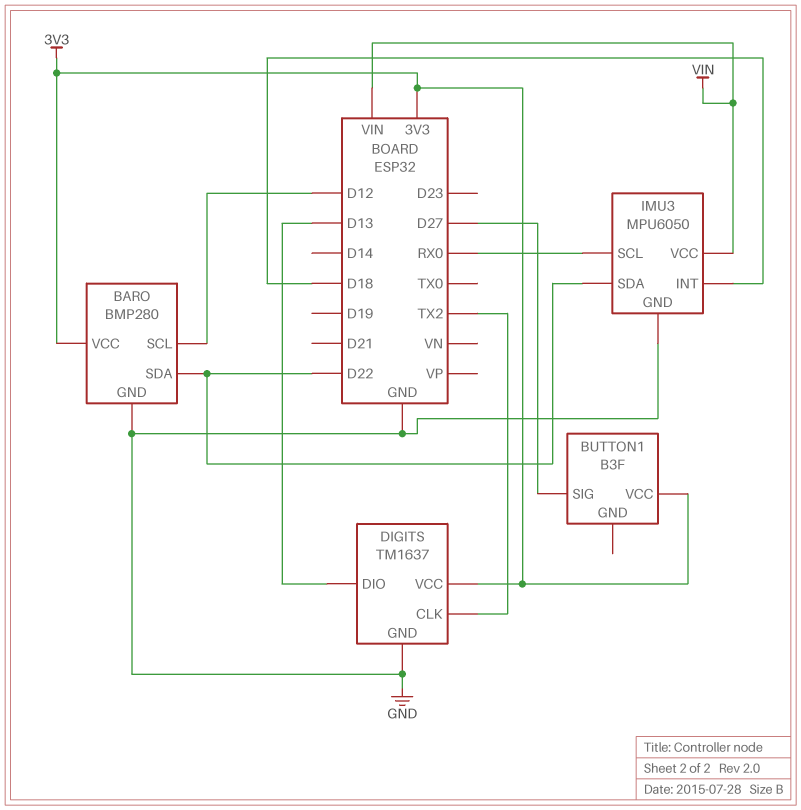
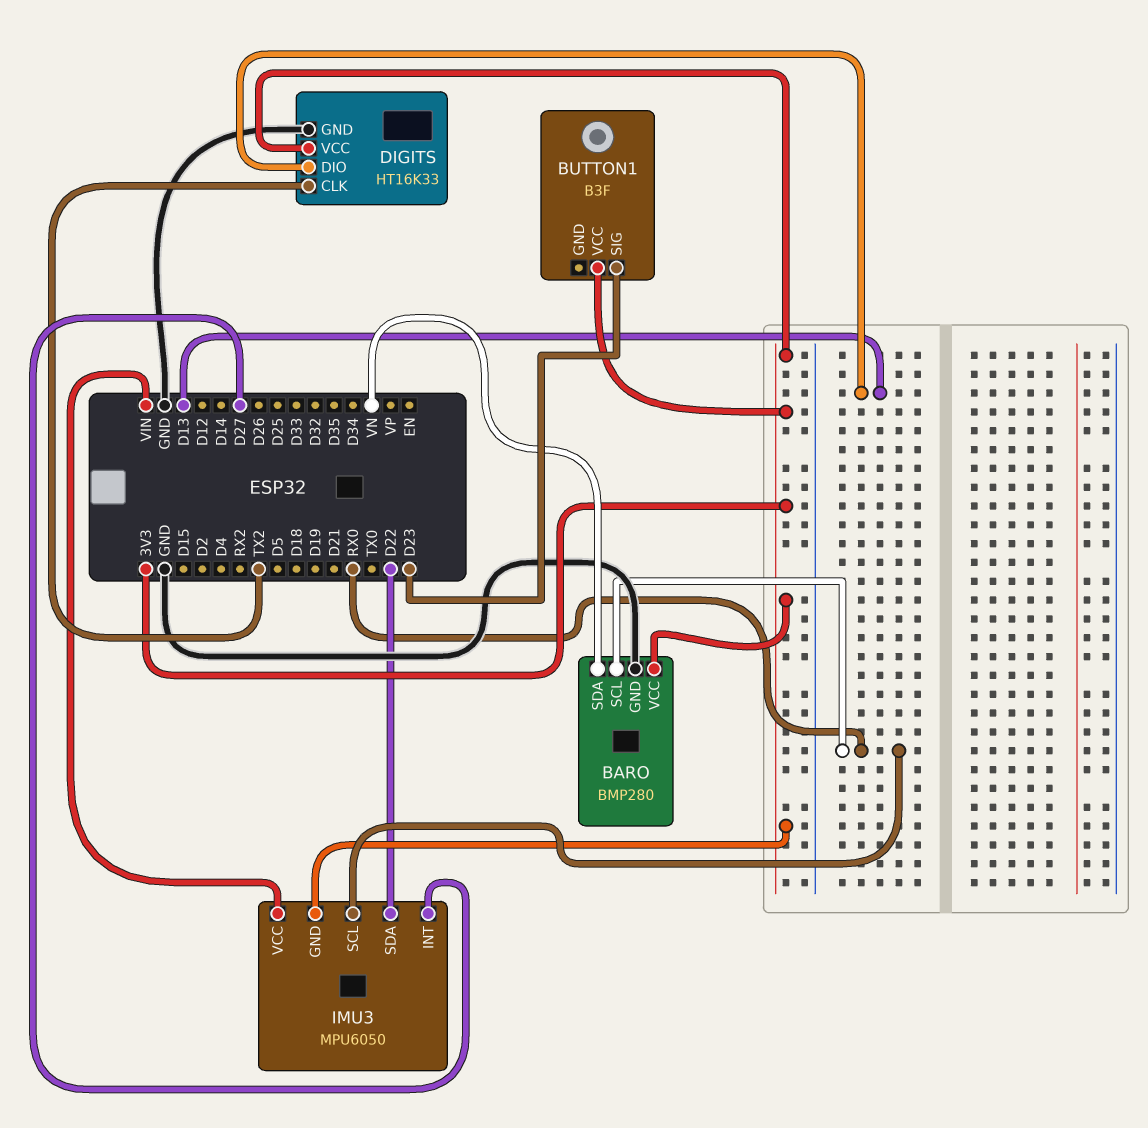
BARO pin SCL: D12 -> RX0
BARO pin SDA: D22 -> VN
BUTTON1 pin SIG: D27 -> D23
DIGITS: TM1637 -> HT16K33
IMU3 pin GND: GND -> 3V3
IMU3 pin INT: D18 -> D27

